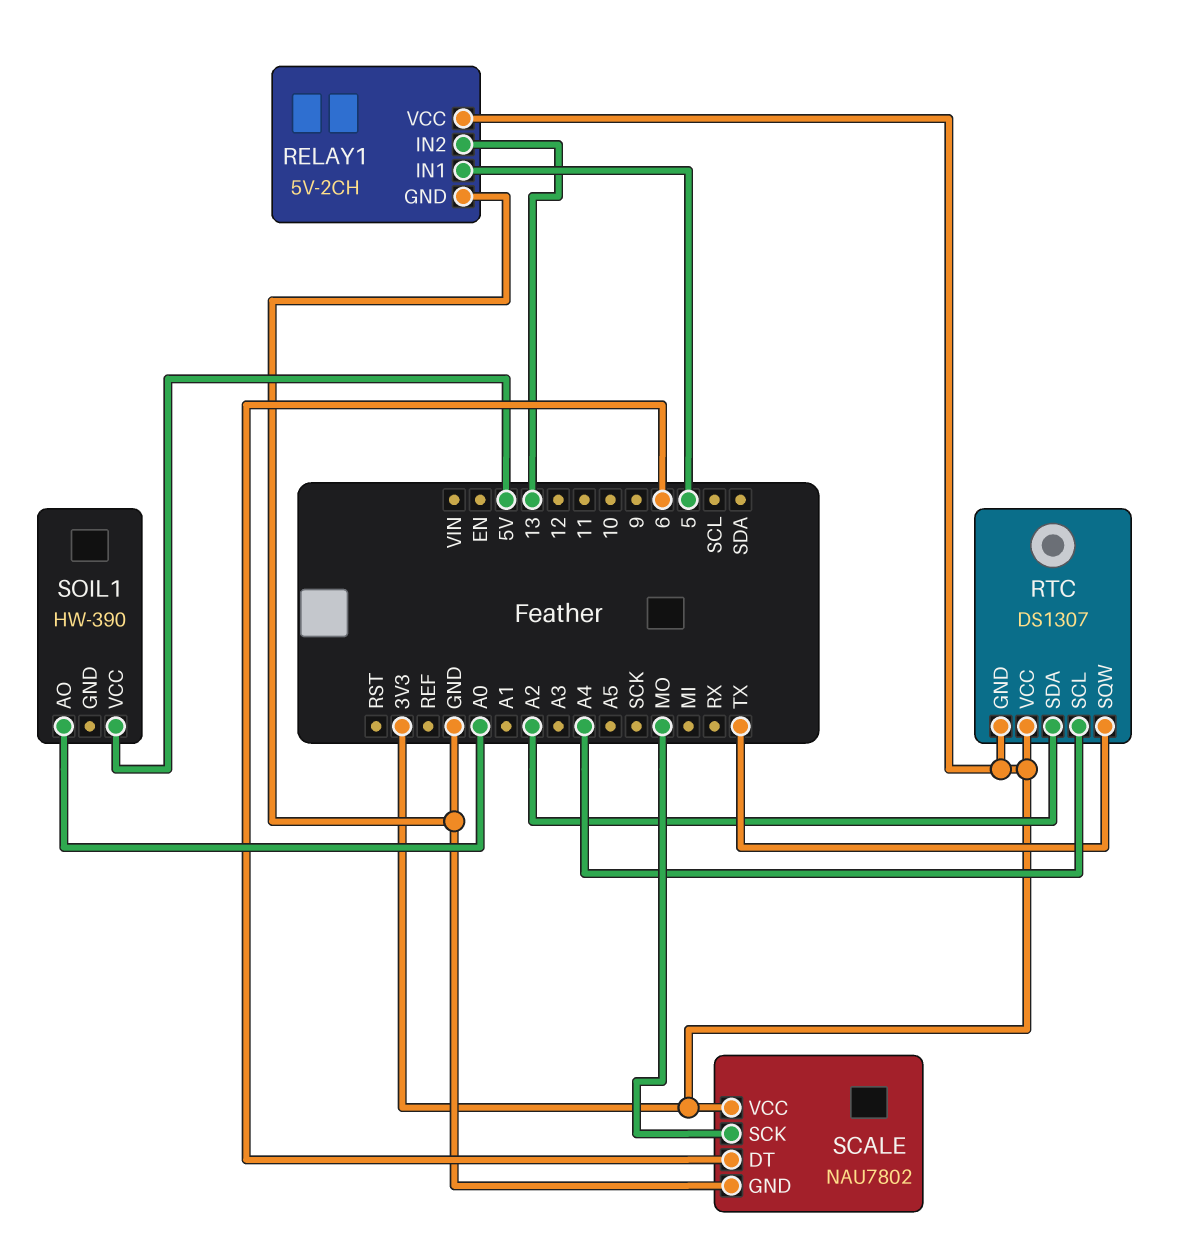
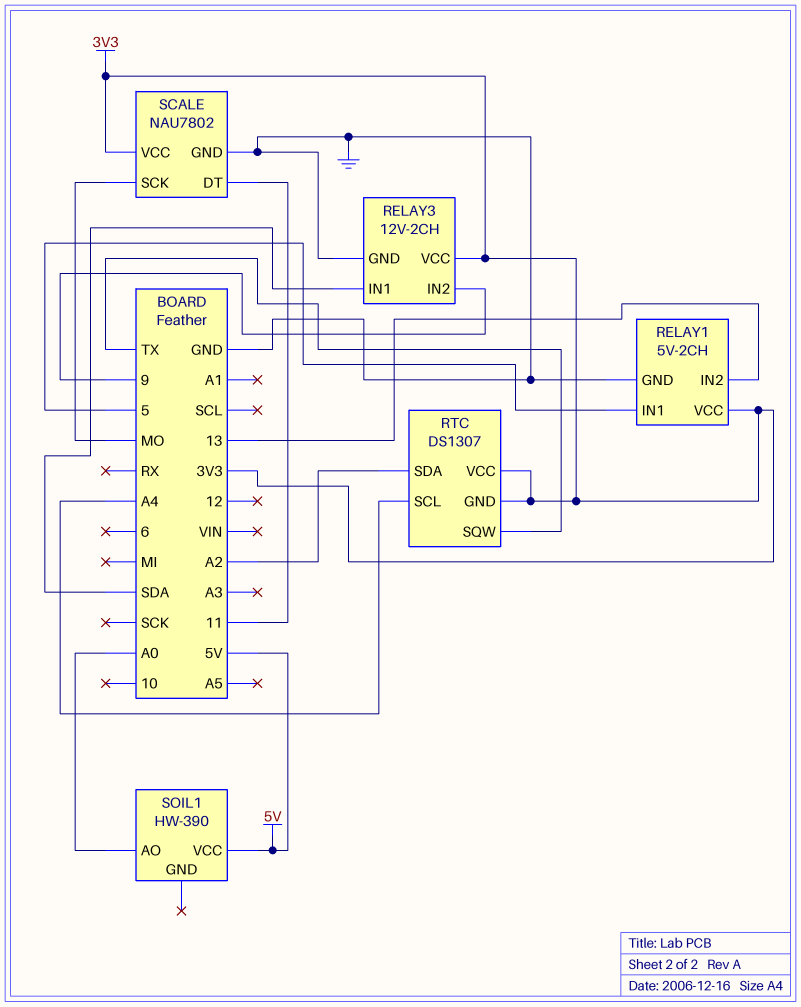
RELAY3: none -> 12V-2CH
RELAY3 pin GND: none -> GND
RELAY3 pin IN1: none -> SDA
RELAY3 pin IN2: none -> 9
RELAY3 pin VCC: none -> 3V3
SCALE pin DT: 6 -> 11

